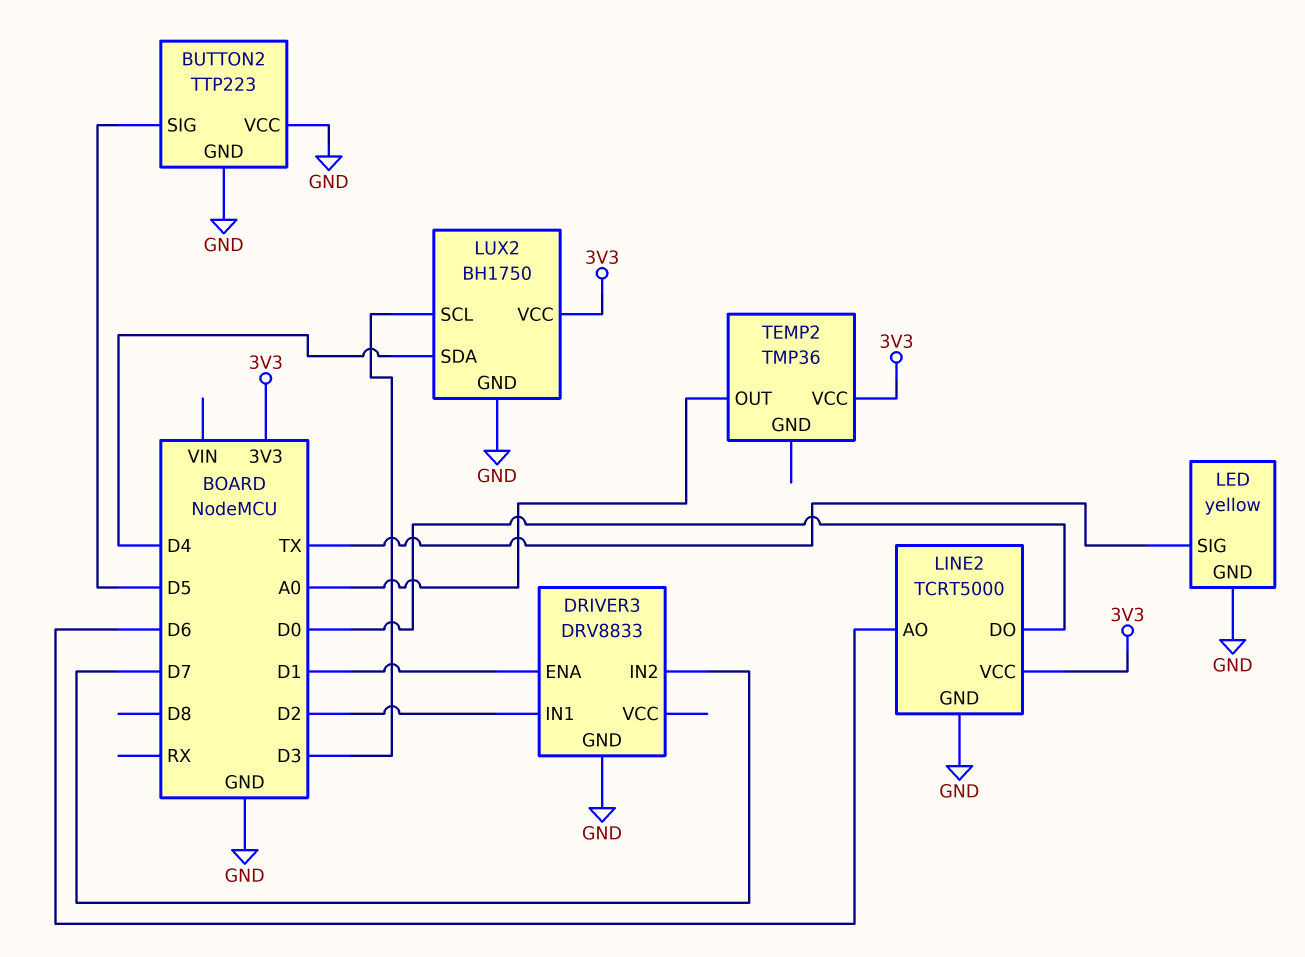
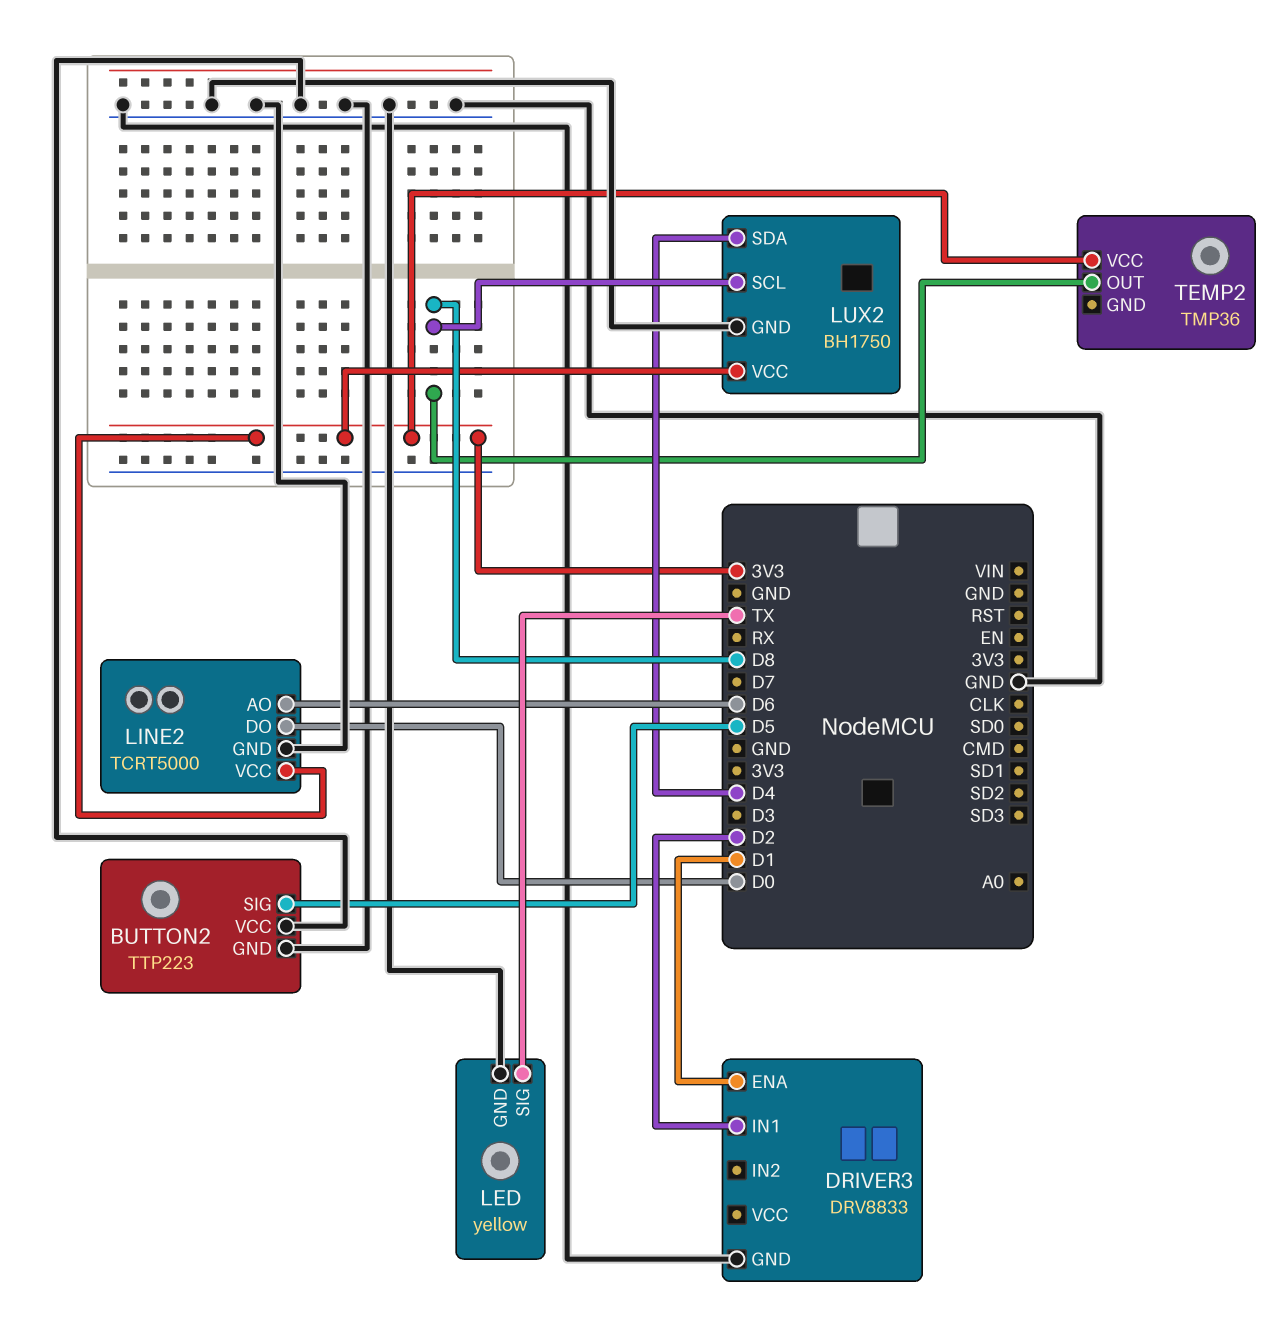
DRIVER3 pin IN2: D7 -> none
LUX2 pin SCL: D3 -> D8
TEMP2 pin OUT: A0 -> D8

